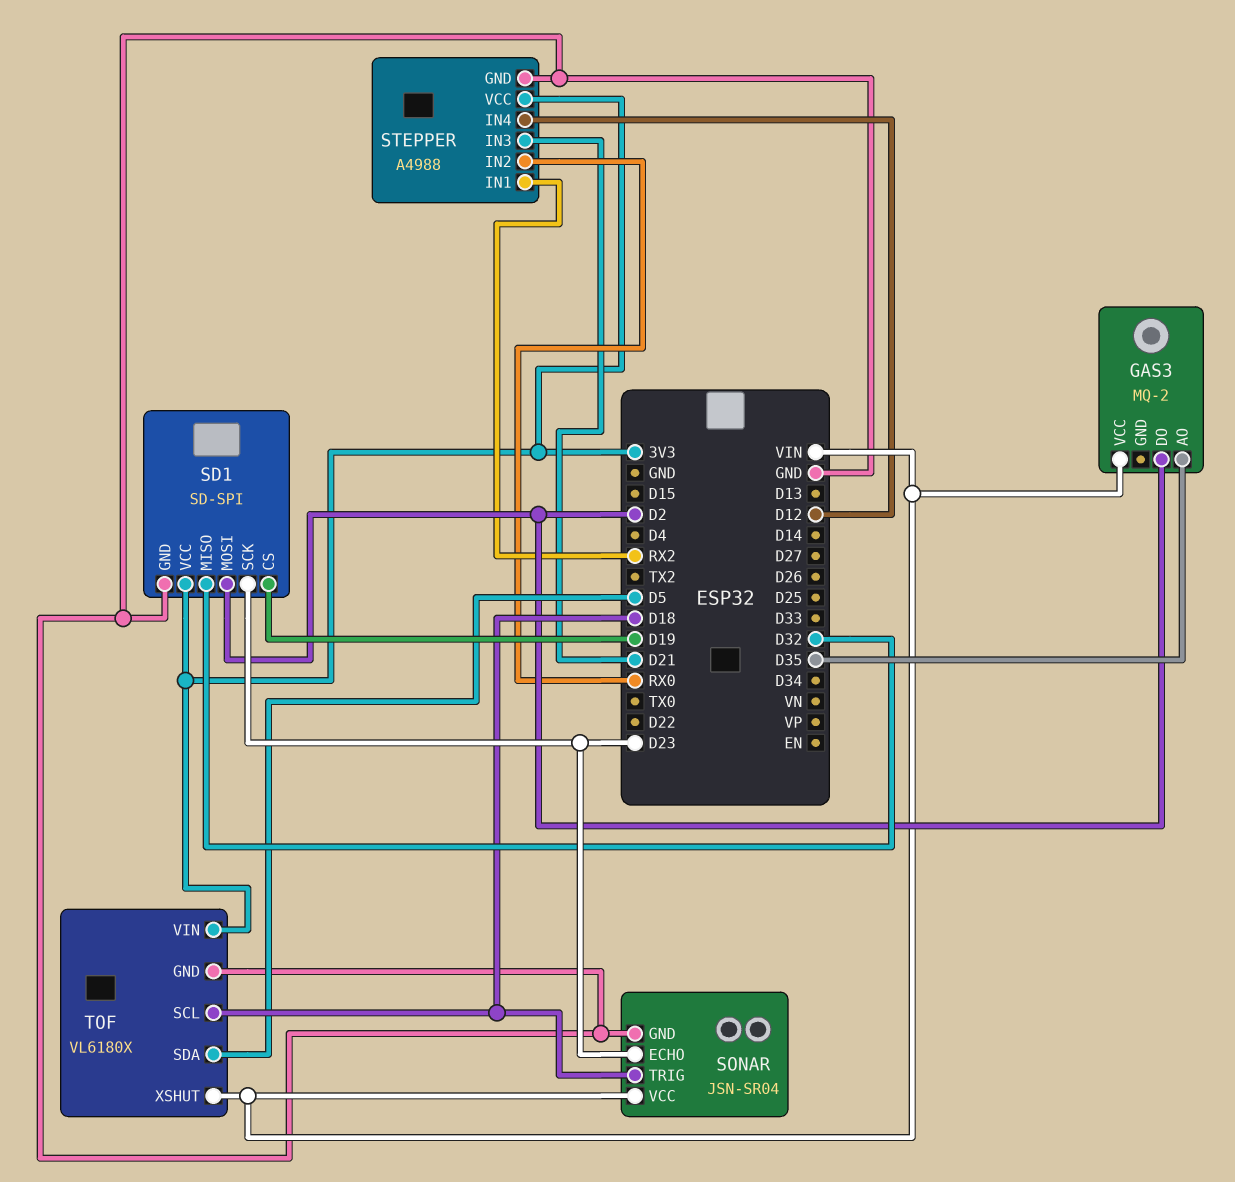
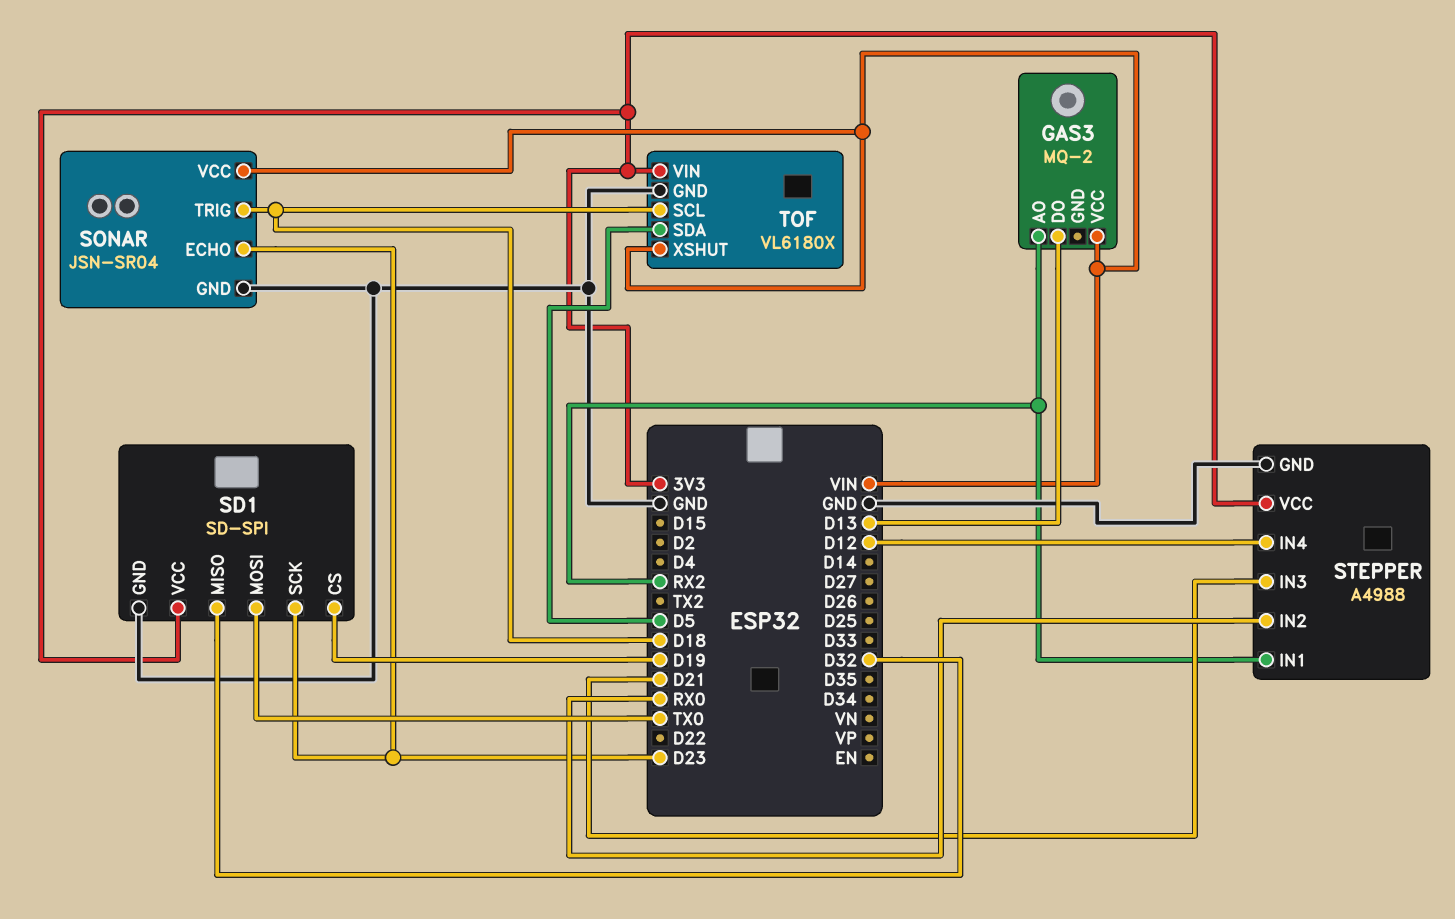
GAS3 pin AO: D35 -> RX2
GAS3 pin DO: D2 -> D13
SD1 pin MOSI: D2 -> TX0

